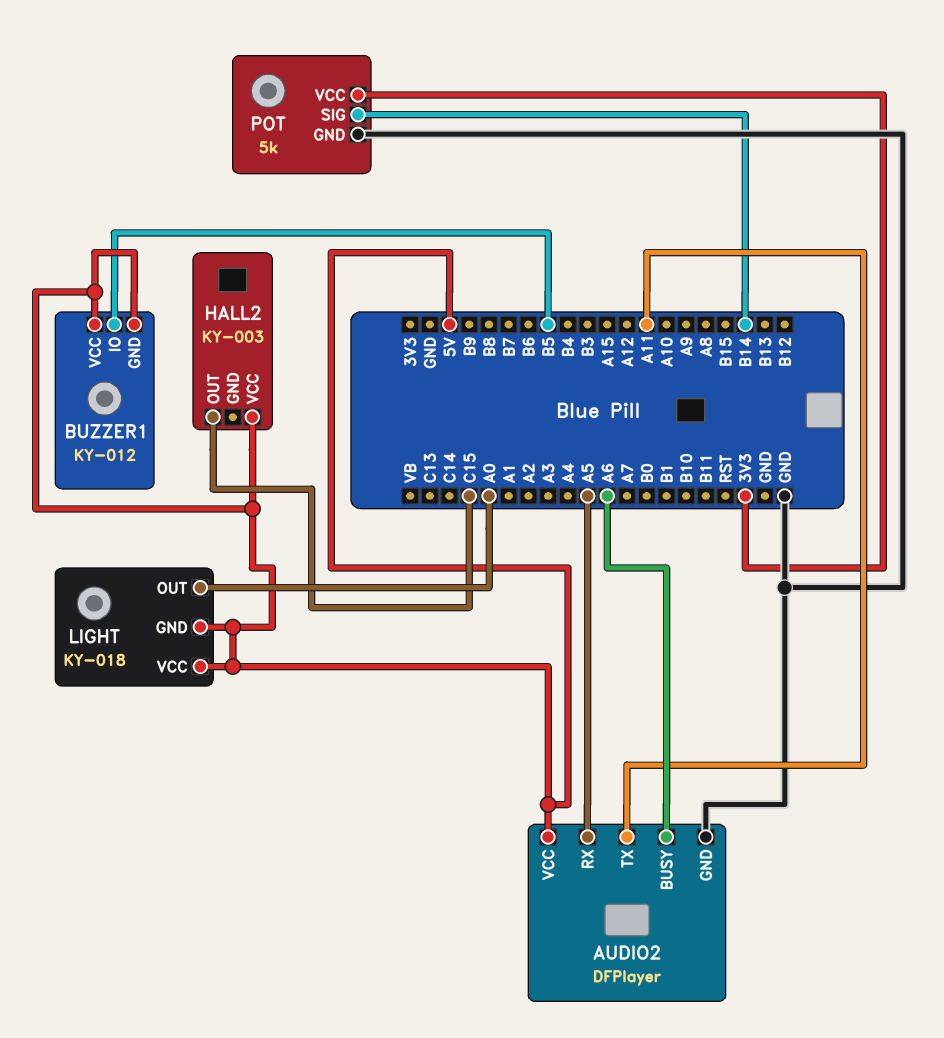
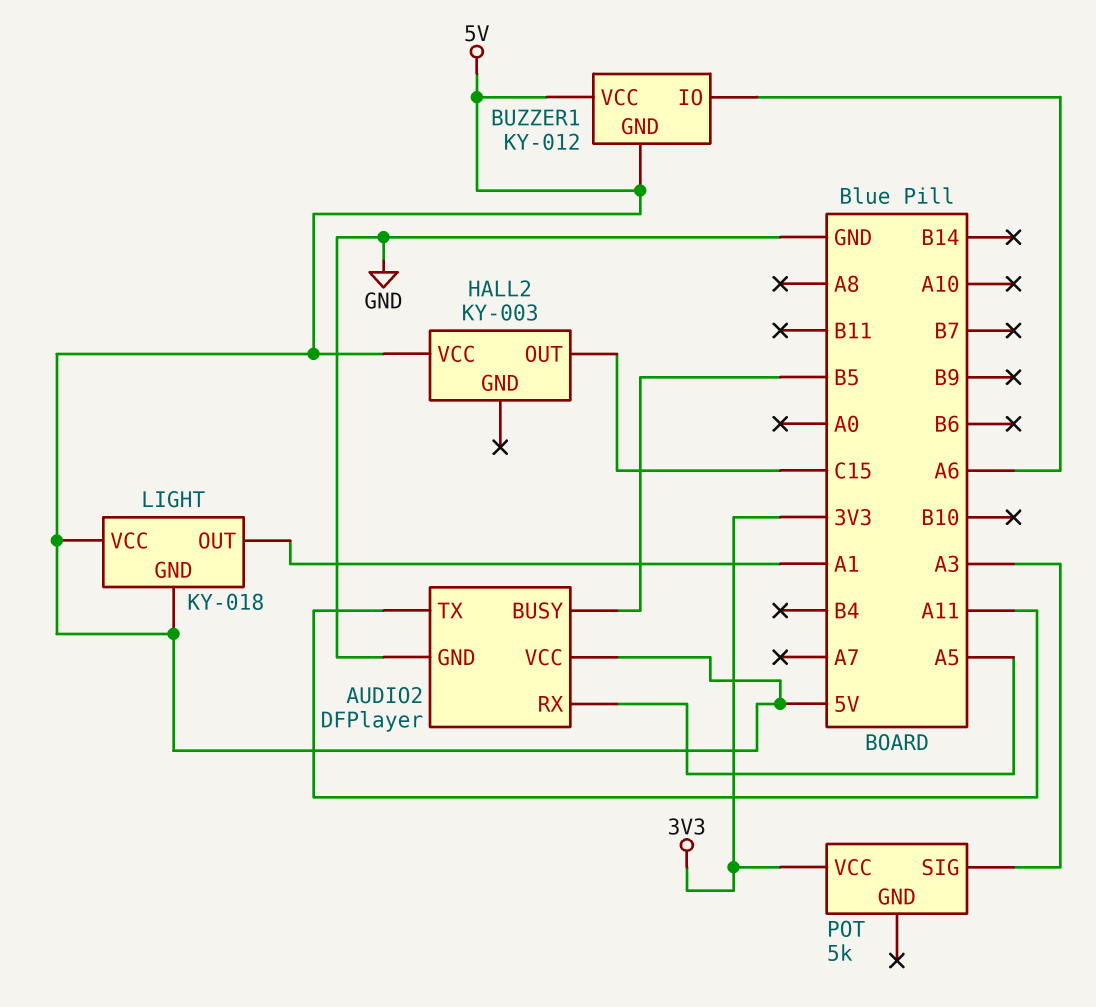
AUDIO2 pin BUSY: A6 -> B5
BUZZER1 pin IO: B5 -> A6
LIGHT pin OUT: A0 -> A1
POT pin GND: GND -> none
POT pin SIG: B14 -> A3

